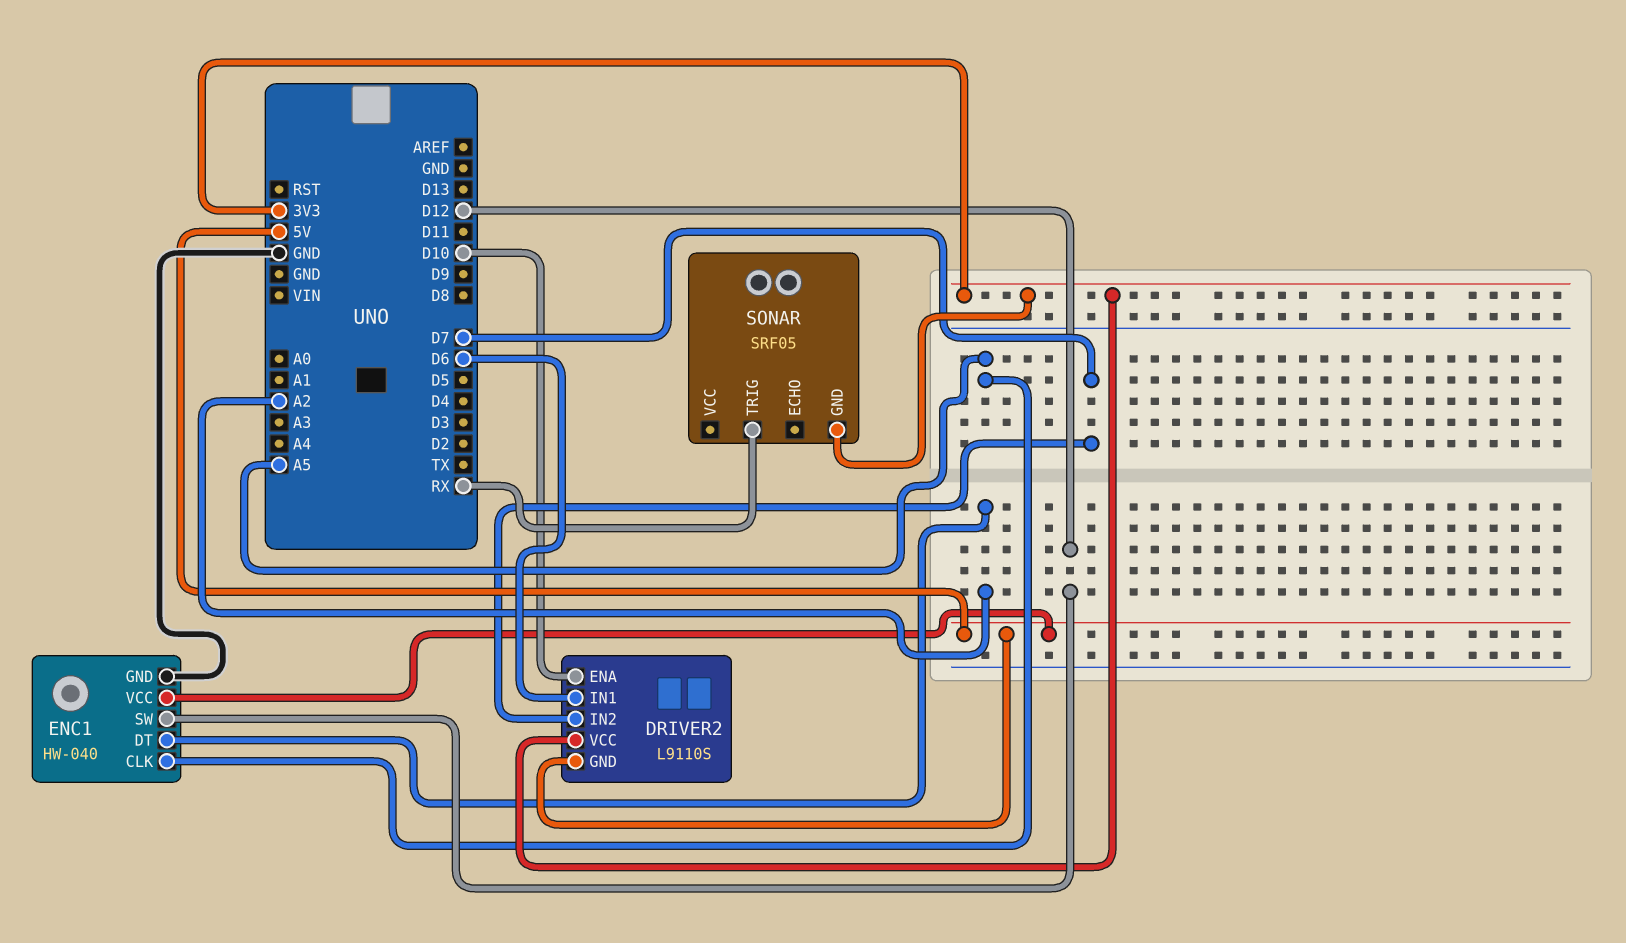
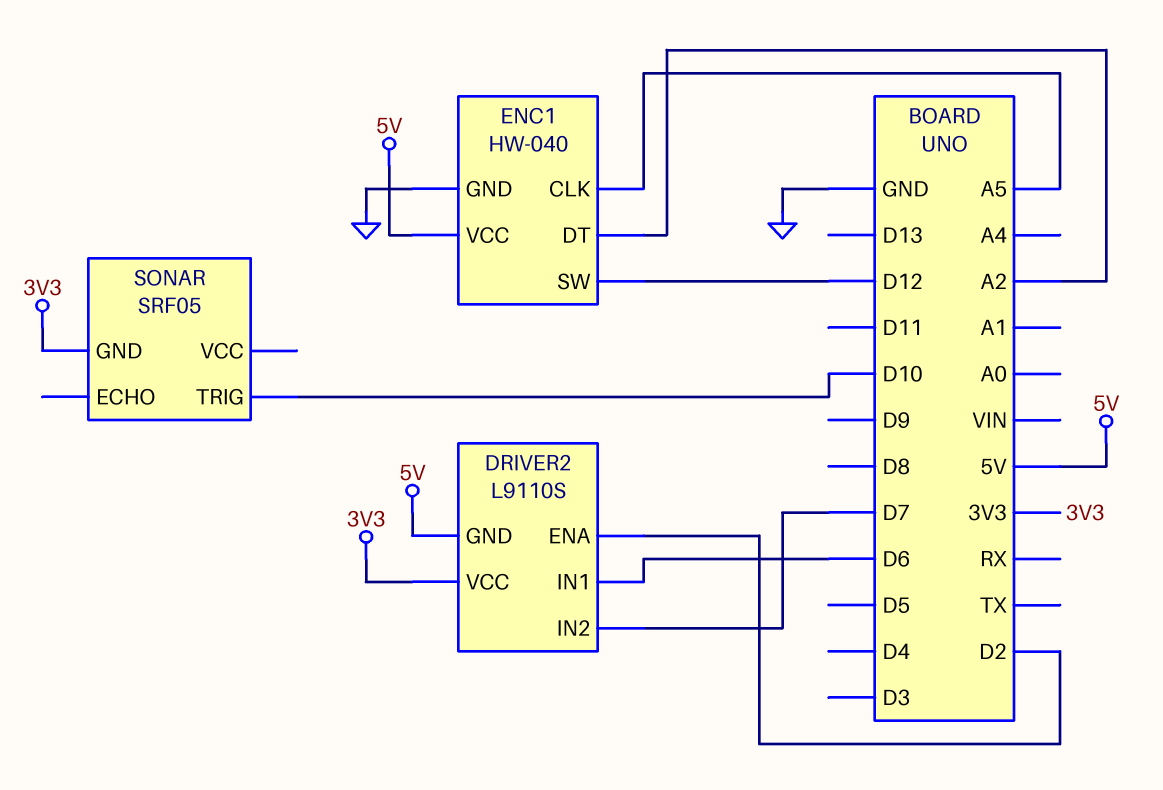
DRIVER2 pin ENA: D10 -> D2
SONAR pin TRIG: RX -> D10

